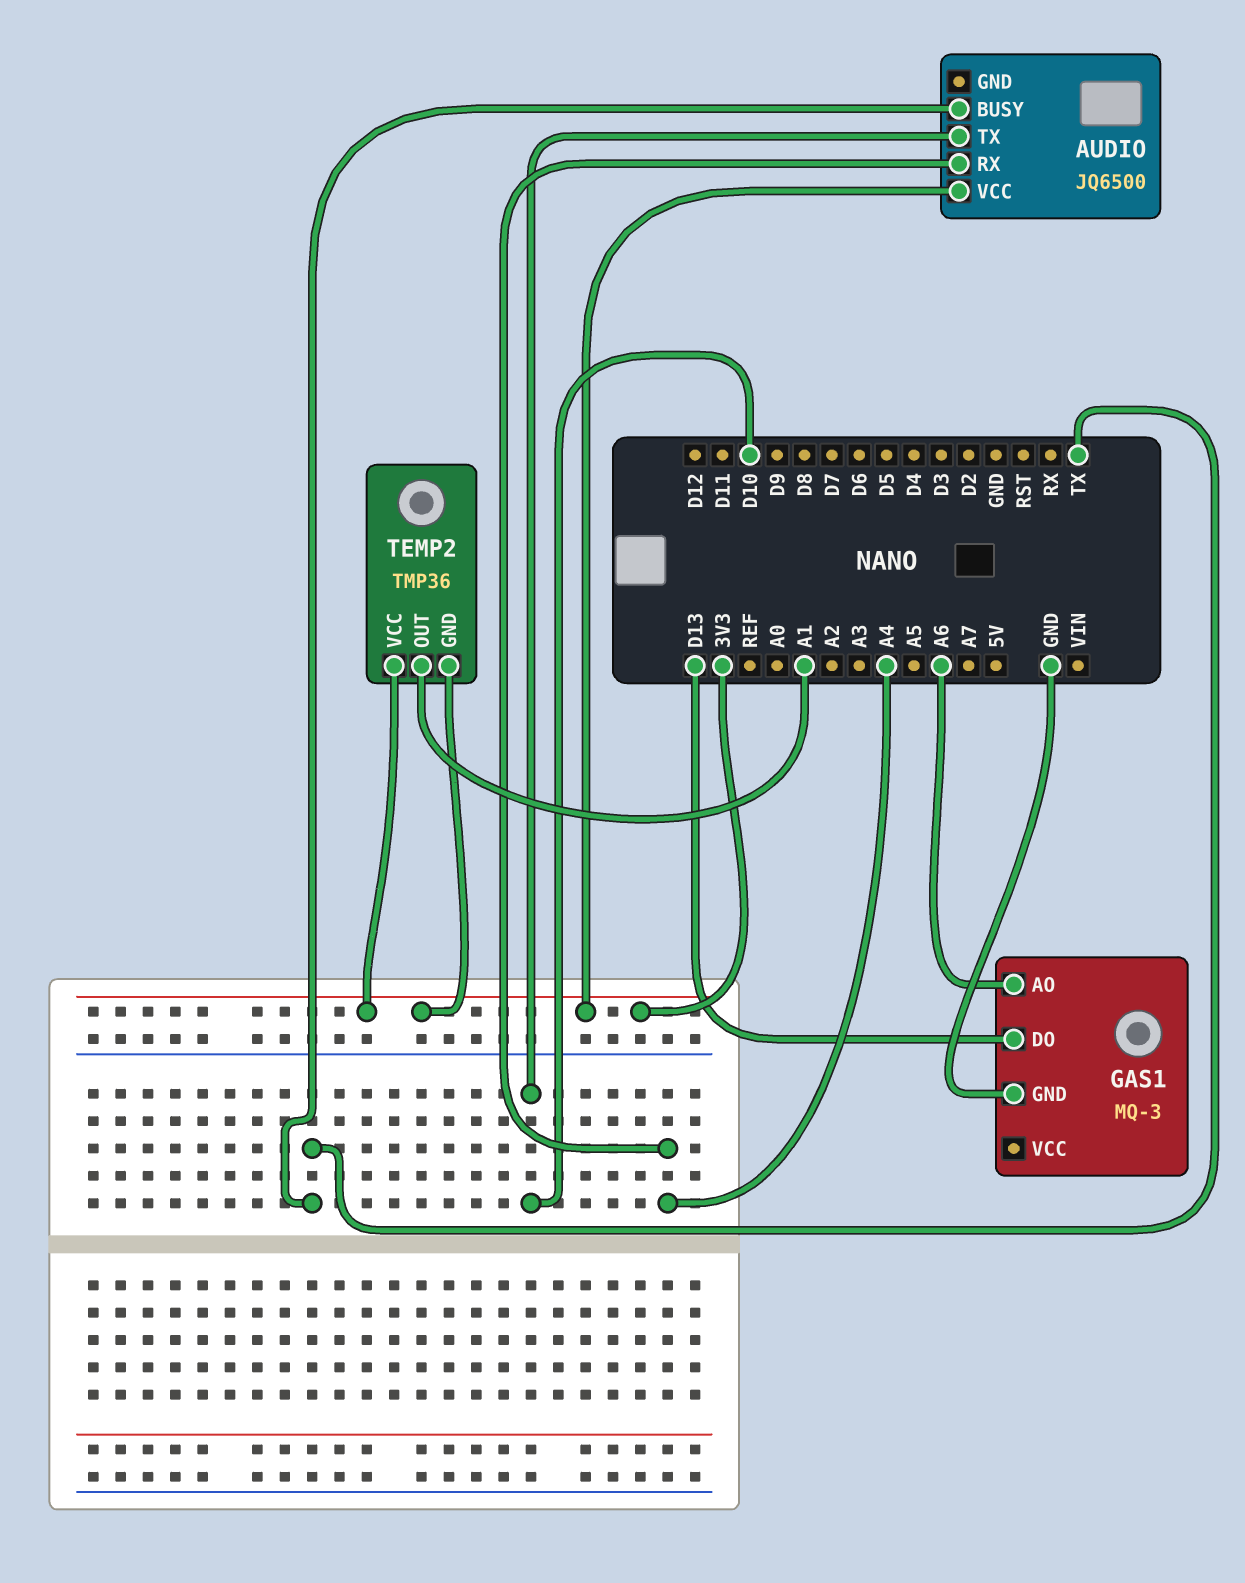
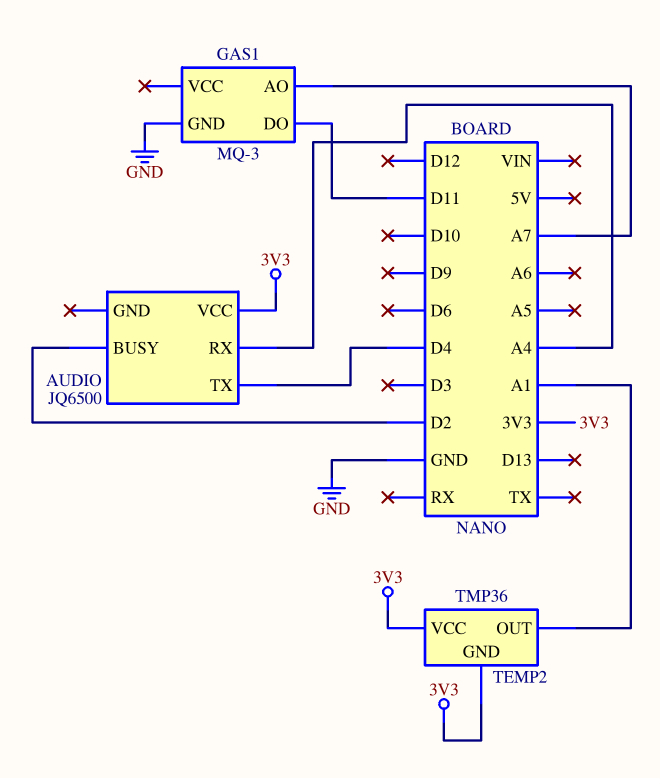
AUDIO pin BUSY: TX -> D2
AUDIO pin TX: D10 -> D4
GAS1 pin AO: A6 -> A7
GAS1 pin DO: D13 -> D11

